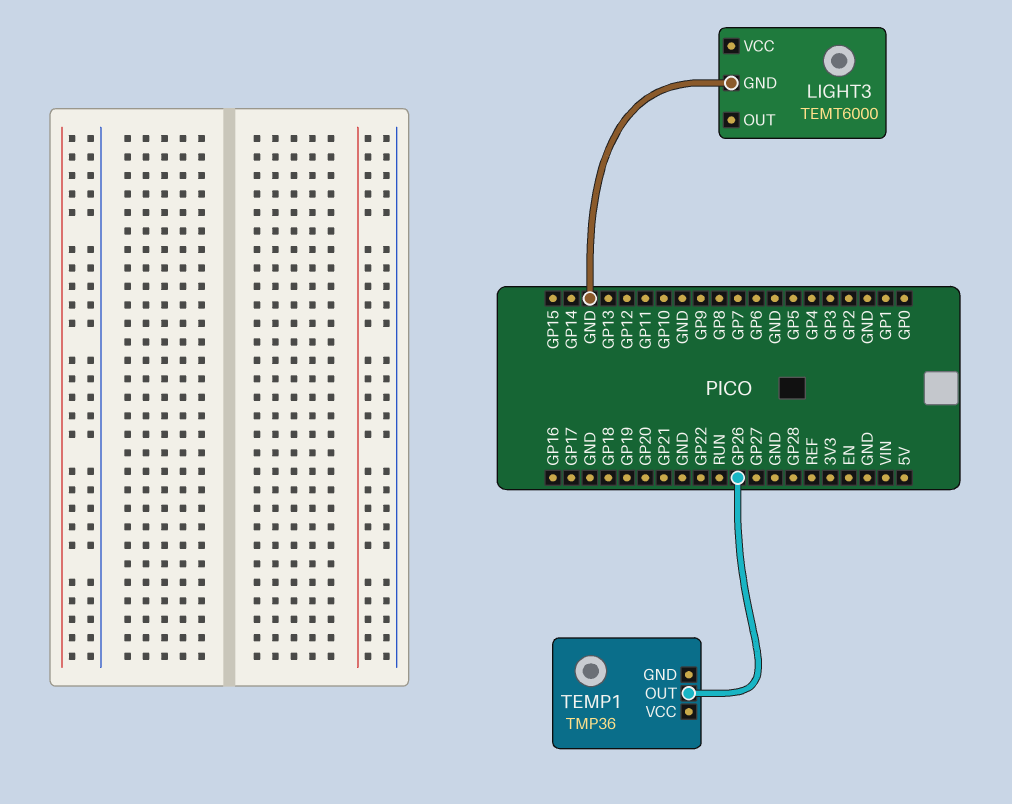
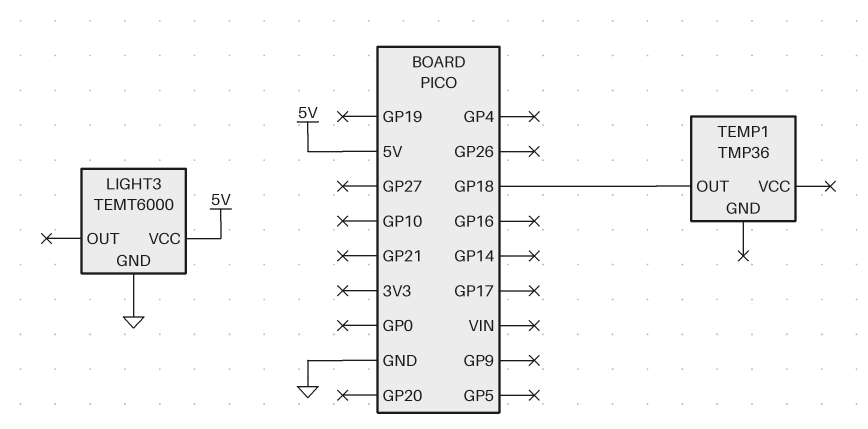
LIGHT3 pin VCC: none -> 5V
TEMP1 pin OUT: GP26 -> GP18

